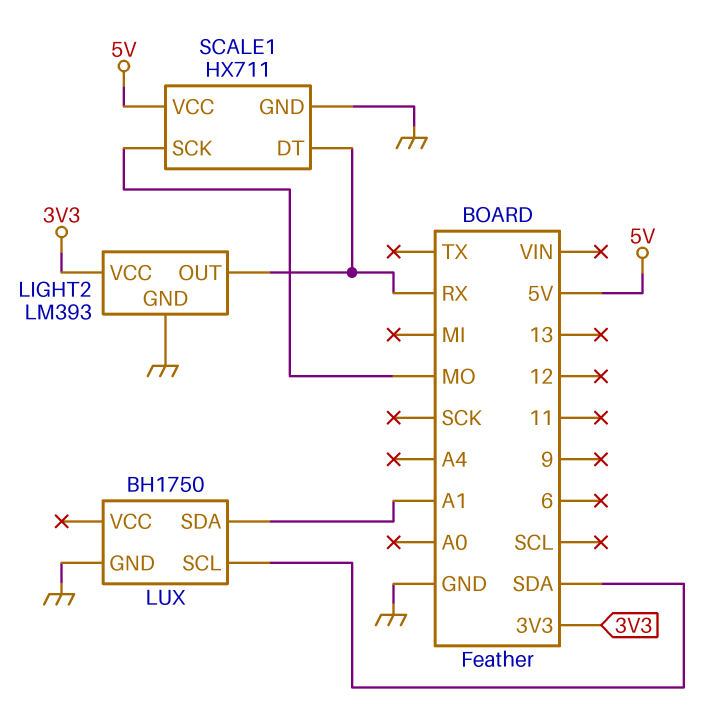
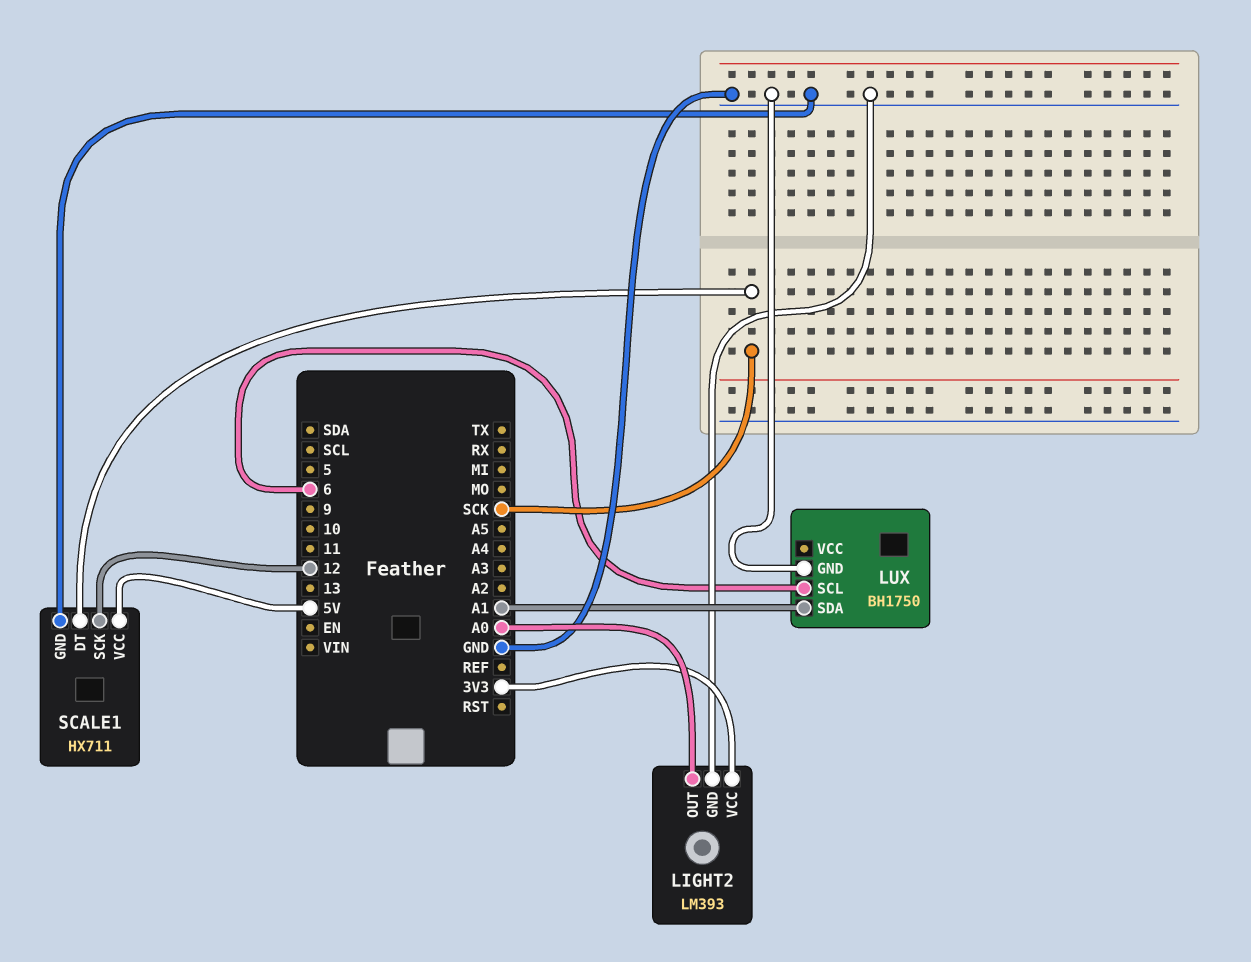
LIGHT2 pin OUT: RX -> A0
LUX pin SCL: SDA -> 6
SCALE1 pin DT: RX -> SCK
SCALE1 pin SCK: MO -> 12

